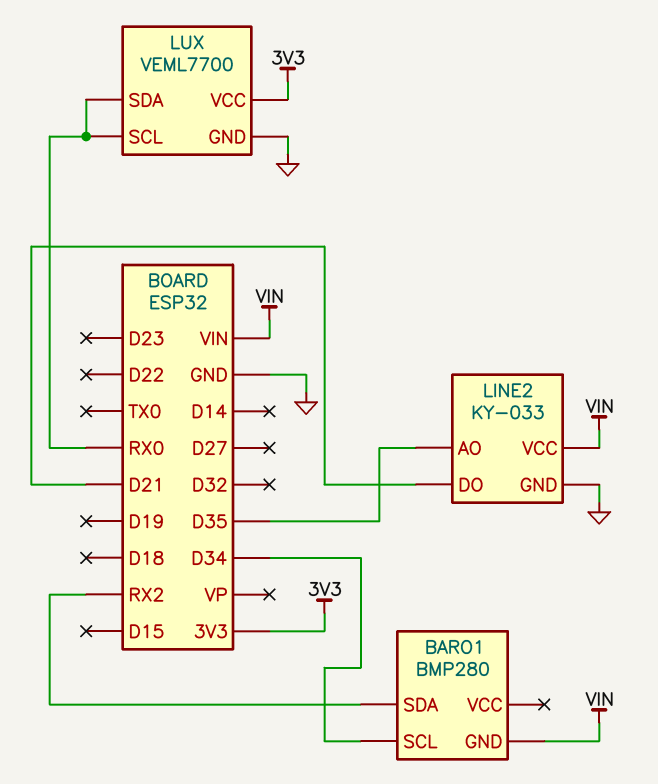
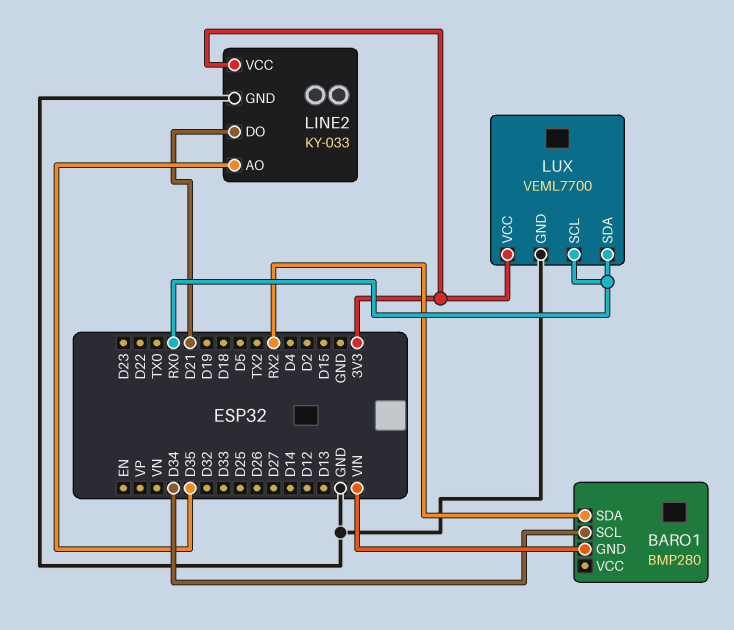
LINE2 pin VCC: VIN -> 3V3

